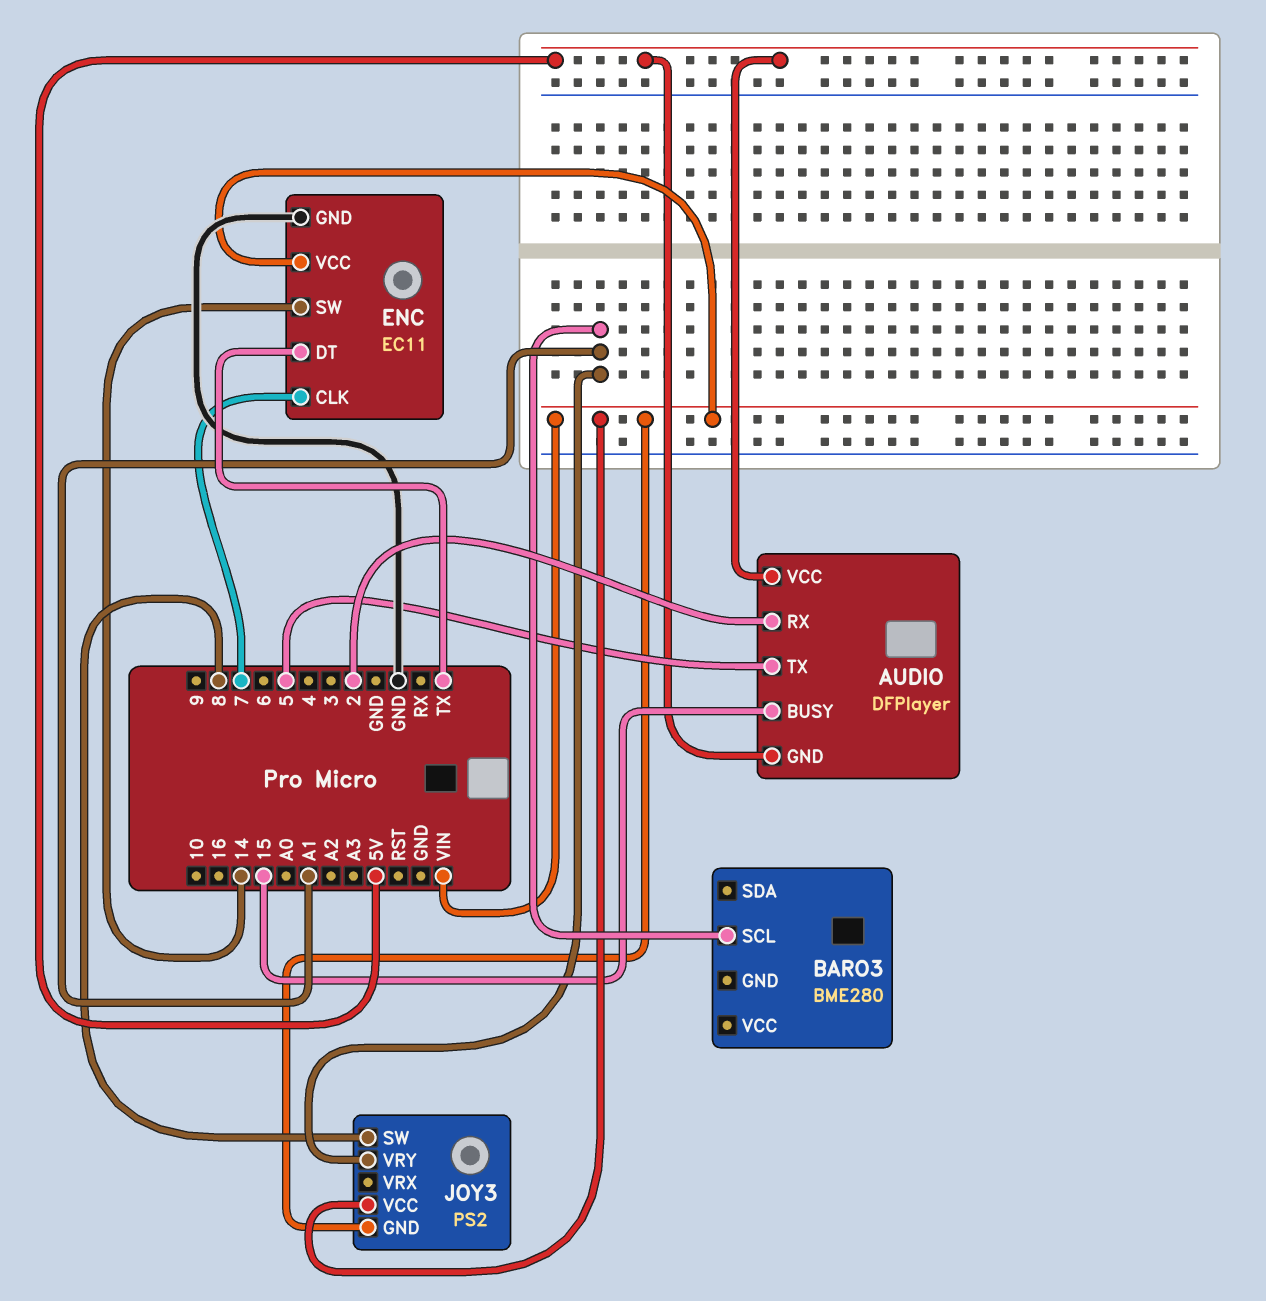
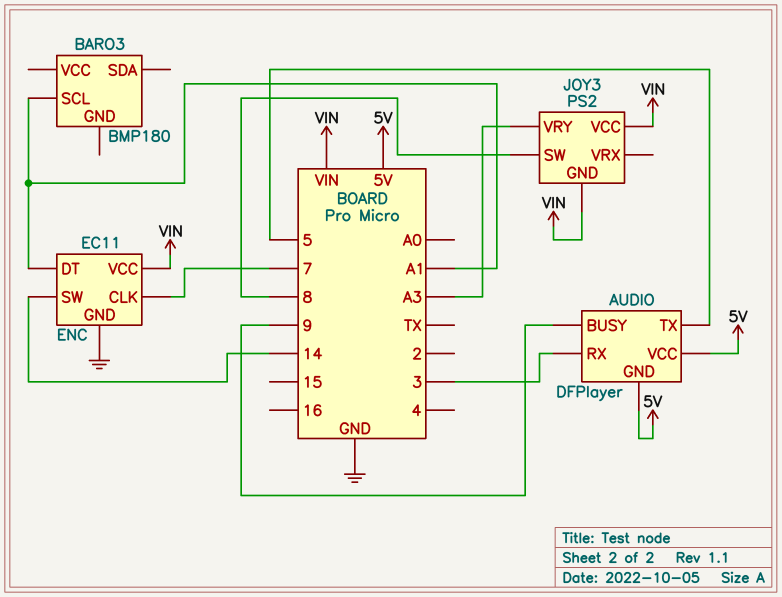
AUDIO pin BUSY: 15 -> 9
AUDIO pin RX: 2 -> 3
BARO3: BME280 -> BMP180
ENC pin DT: TX -> A1
JOY3 pin VRY: A1 -> A3

